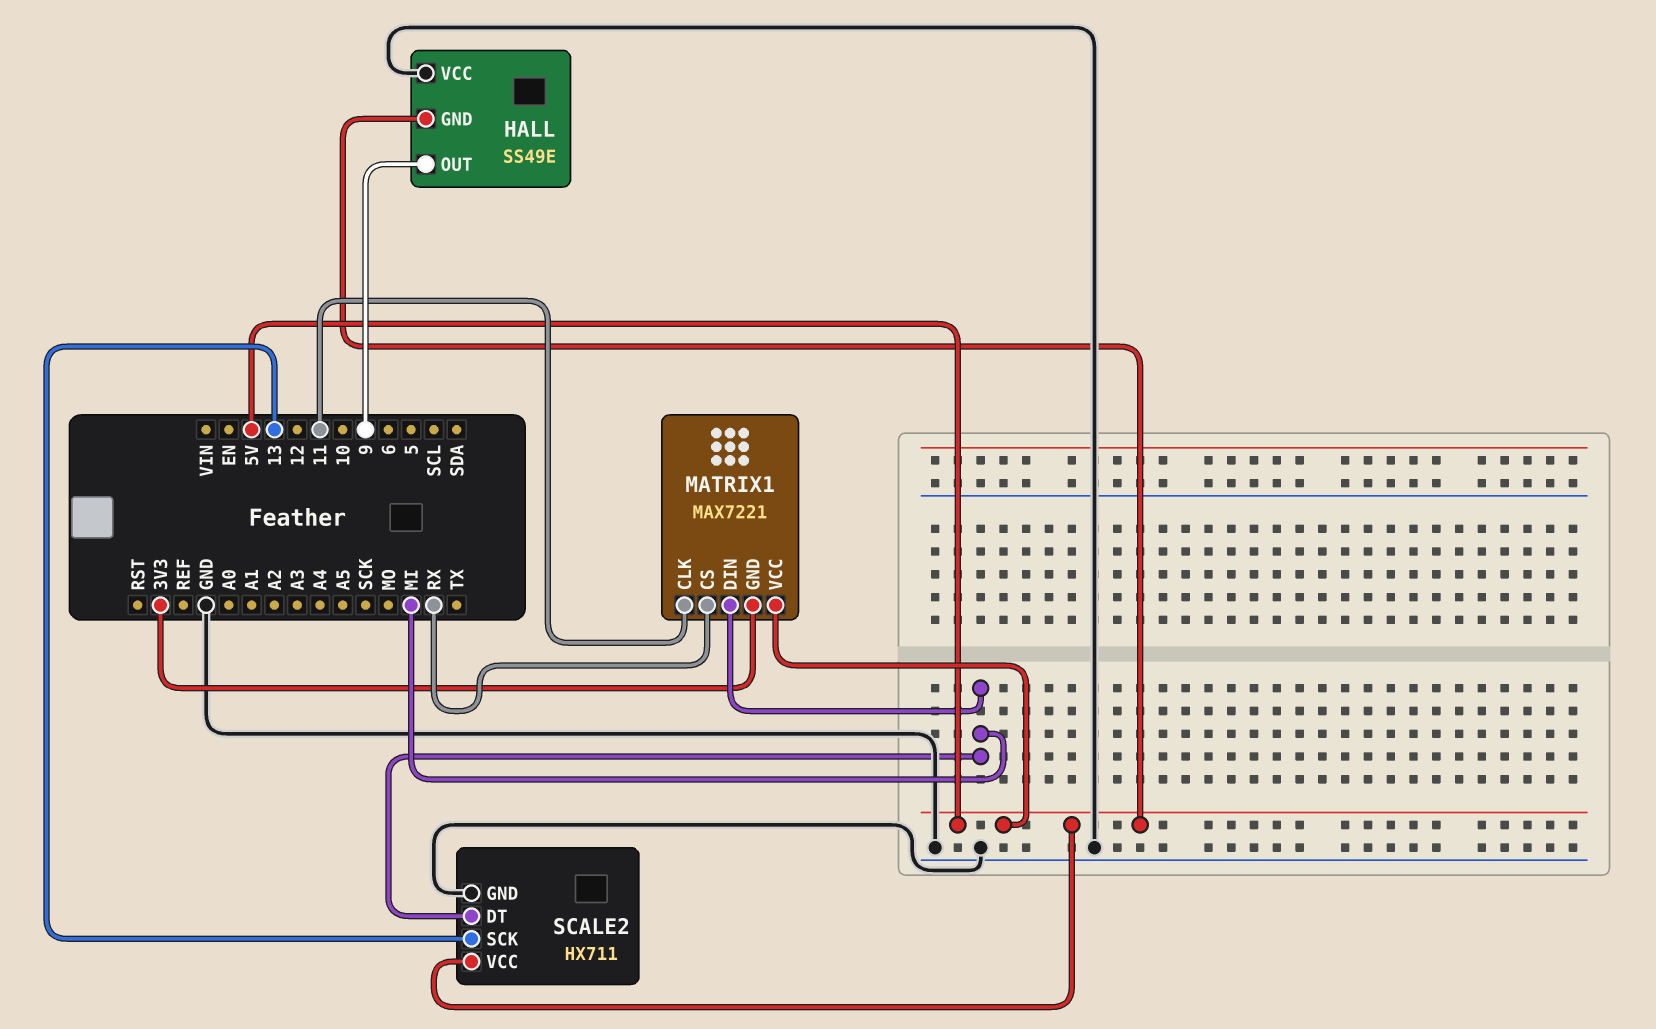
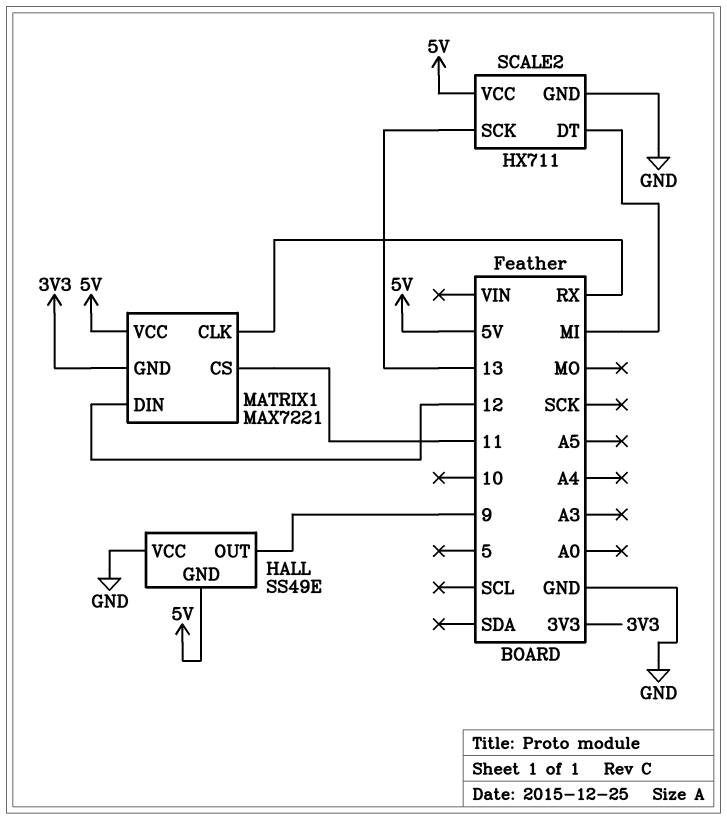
MATRIX1 pin CLK: 11 -> RX
MATRIX1 pin CS: RX -> 11
MATRIX1 pin DIN: MI -> 12

